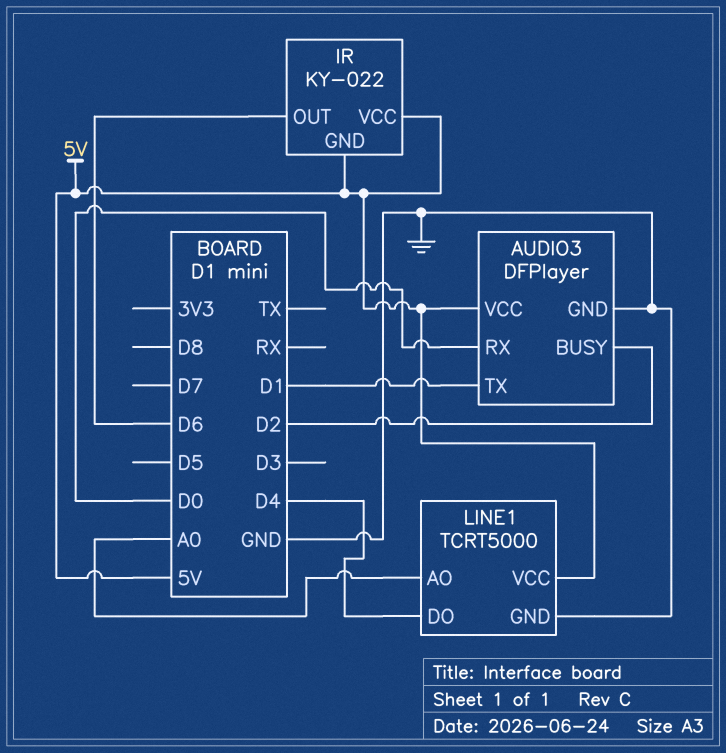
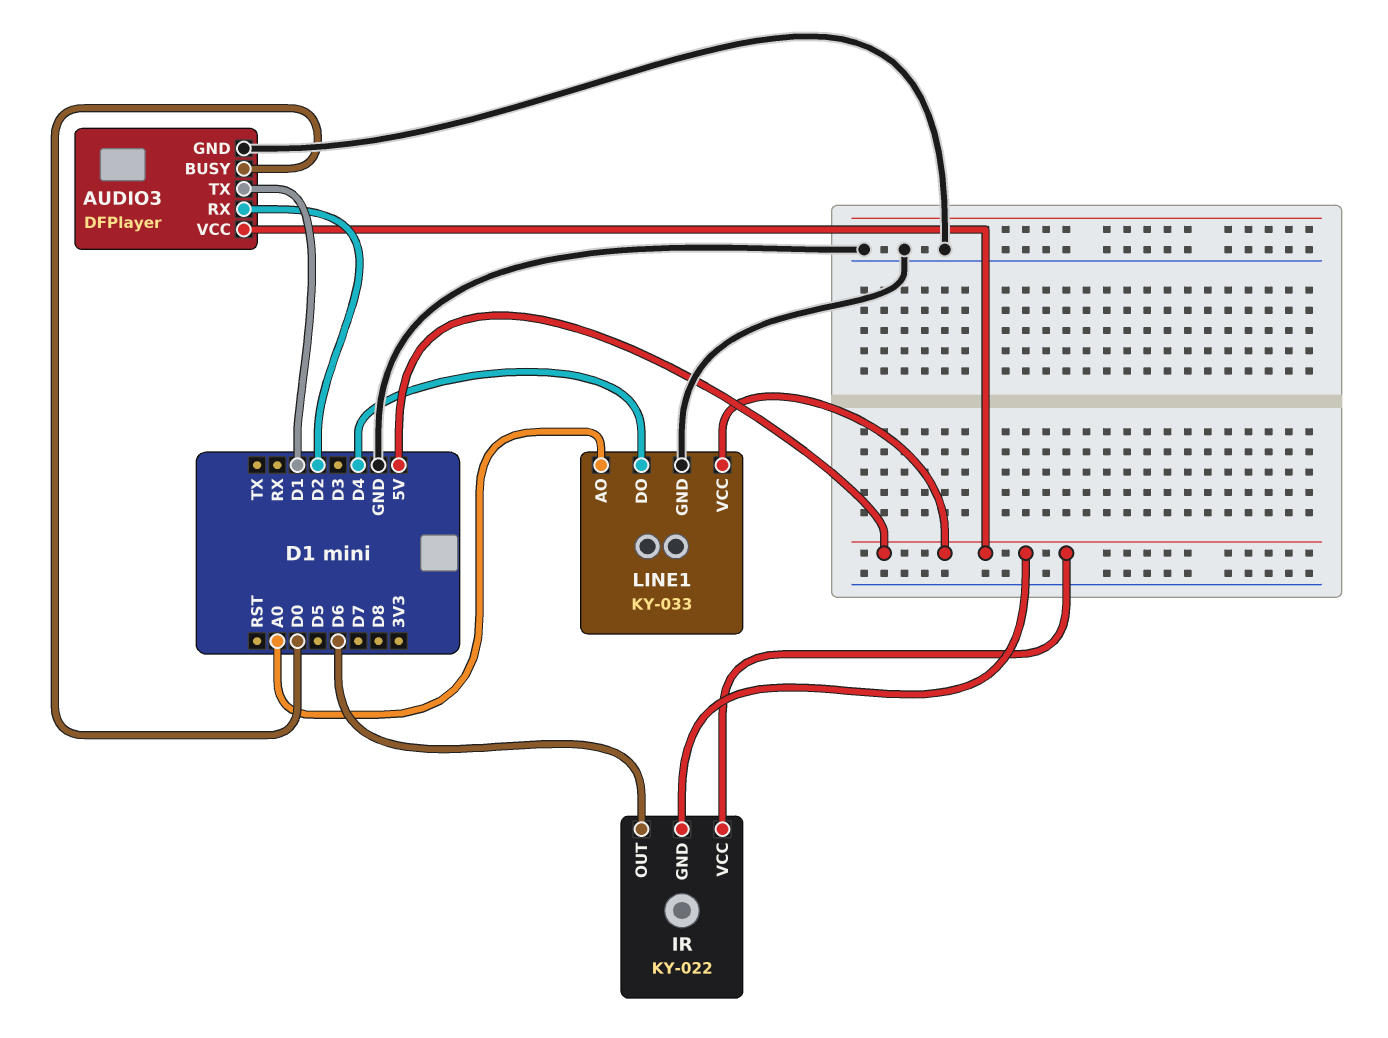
AUDIO3 pin BUSY: D2 -> D0
AUDIO3 pin RX: D0 -> D2
LINE1: TCRT5000 -> KY-033

